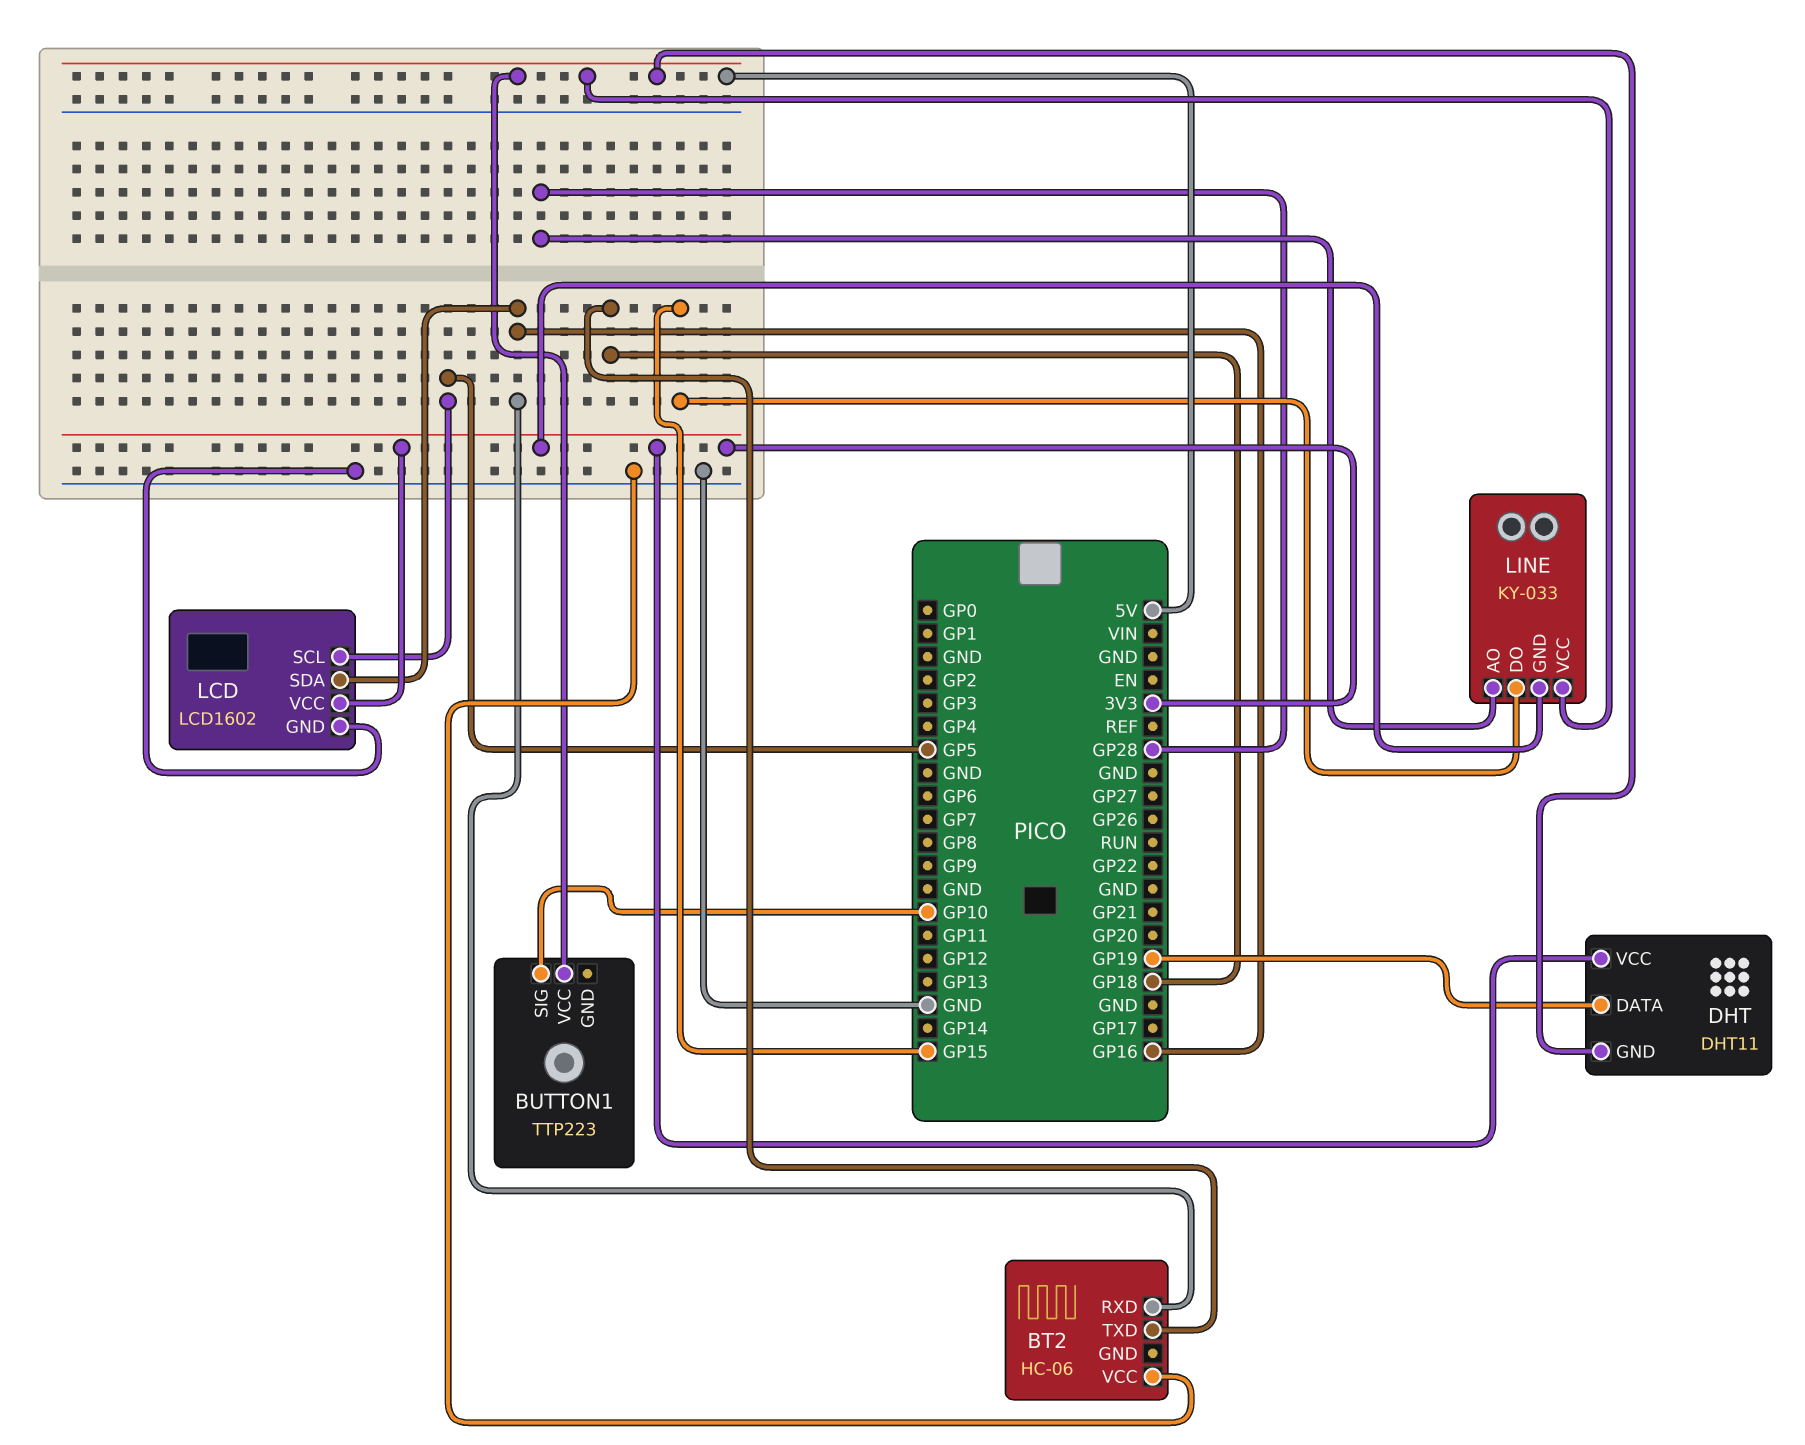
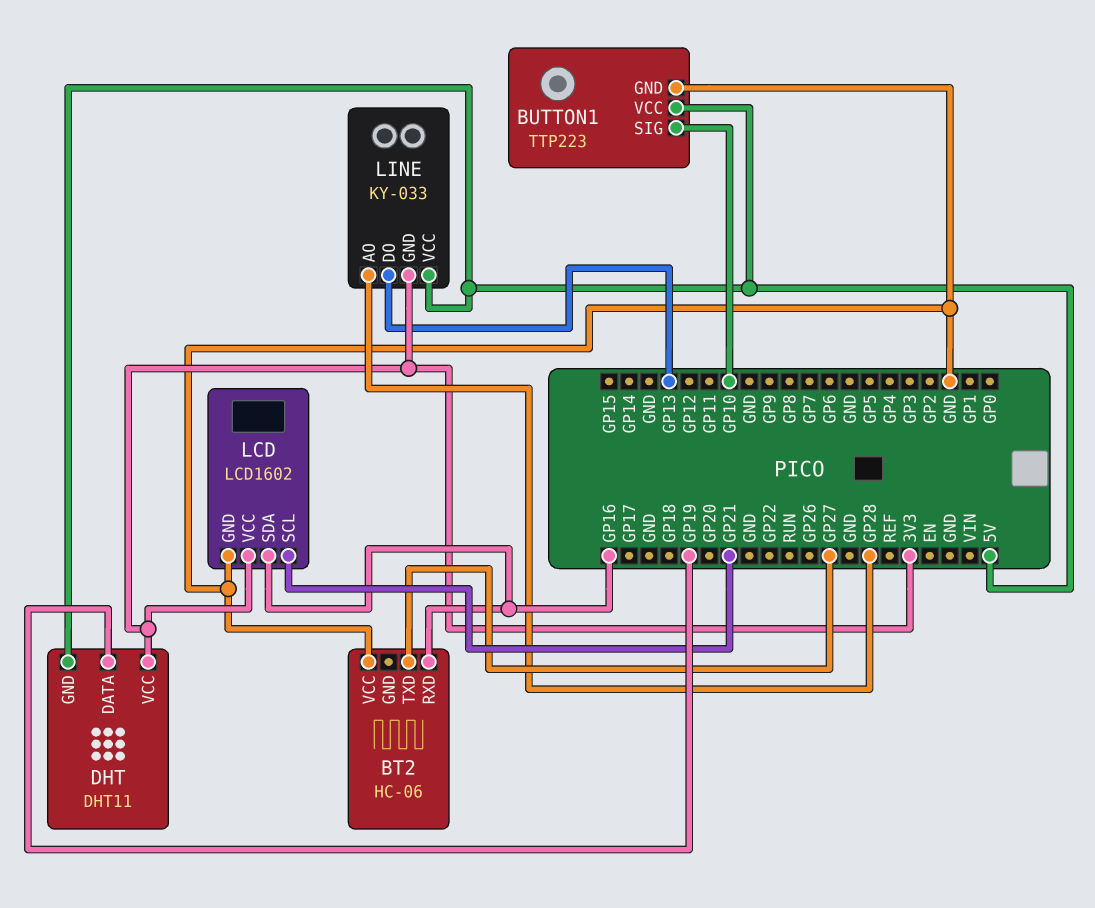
BT2 pin TXD: GP18 -> GP27
BUTTON1 pin GND: none -> GND
LCD pin SCL: GP5 -> GP21
LINE pin DO: GP15 -> GP13

